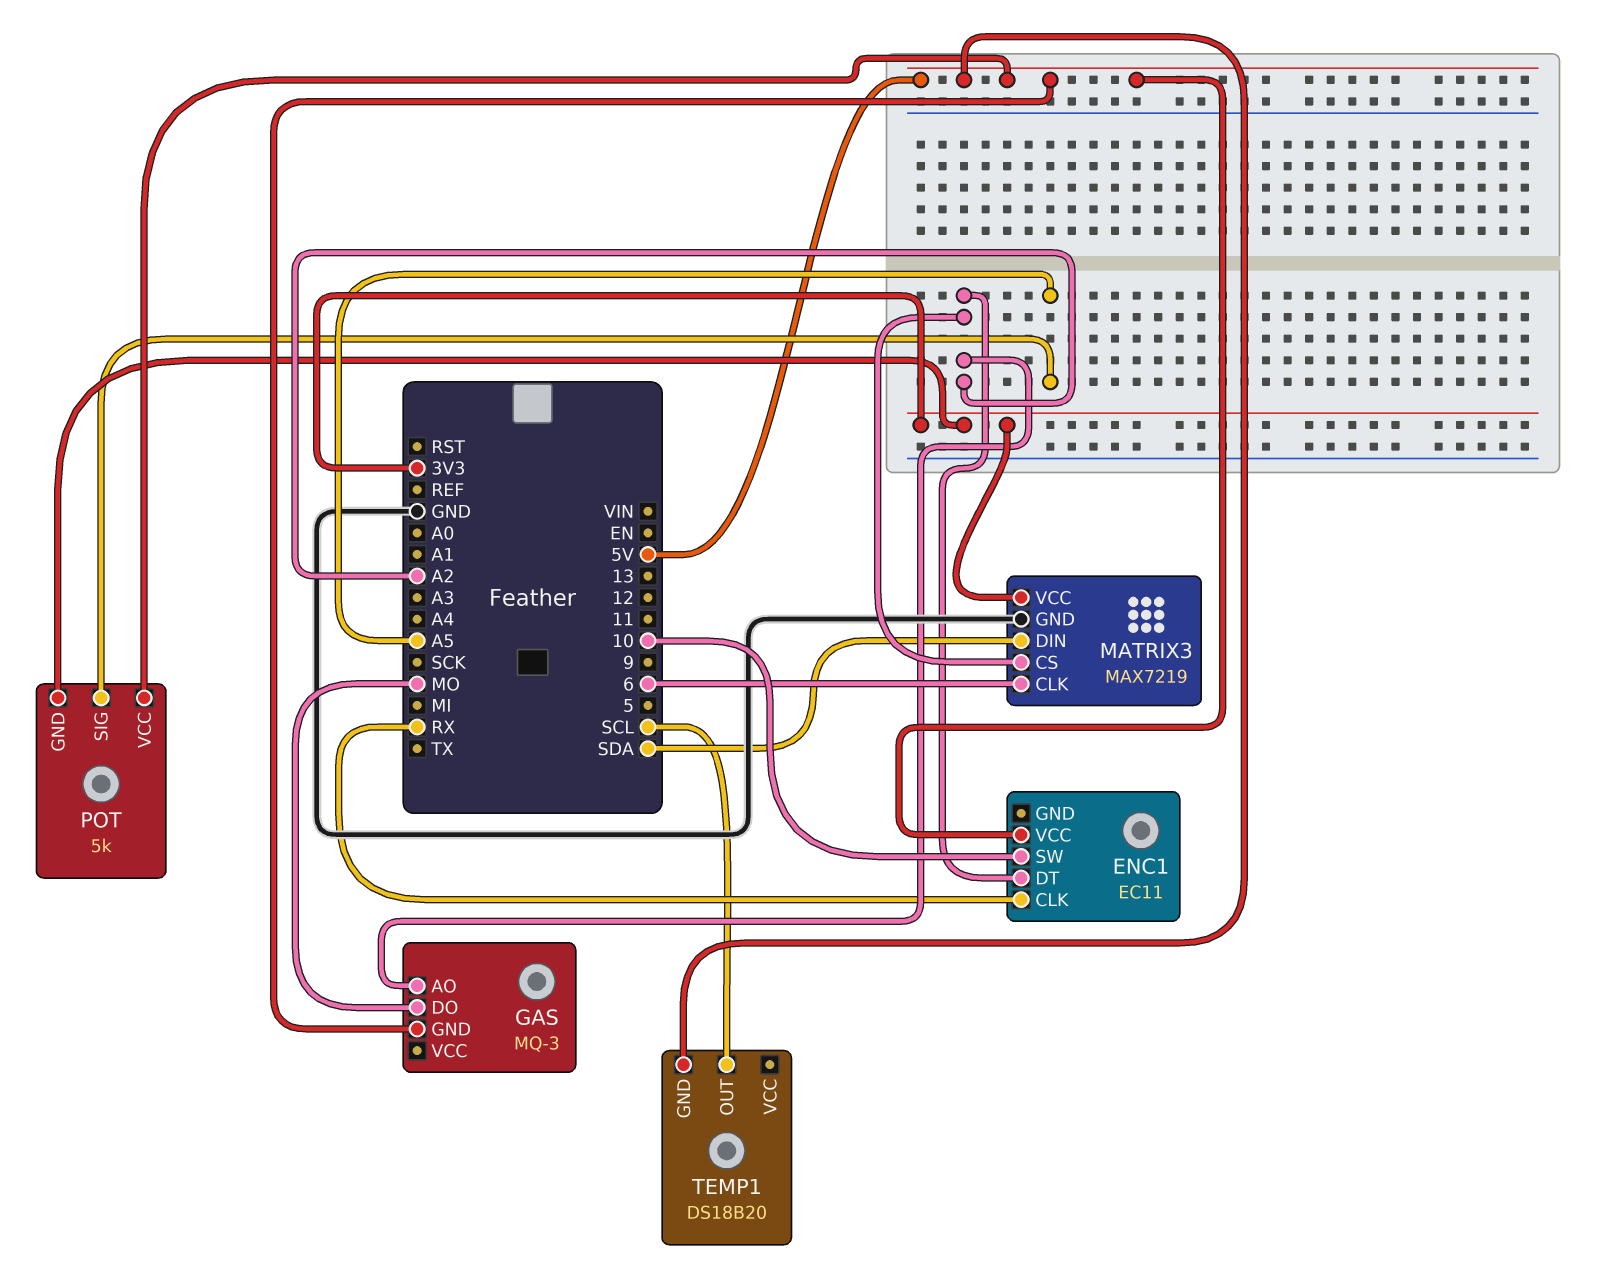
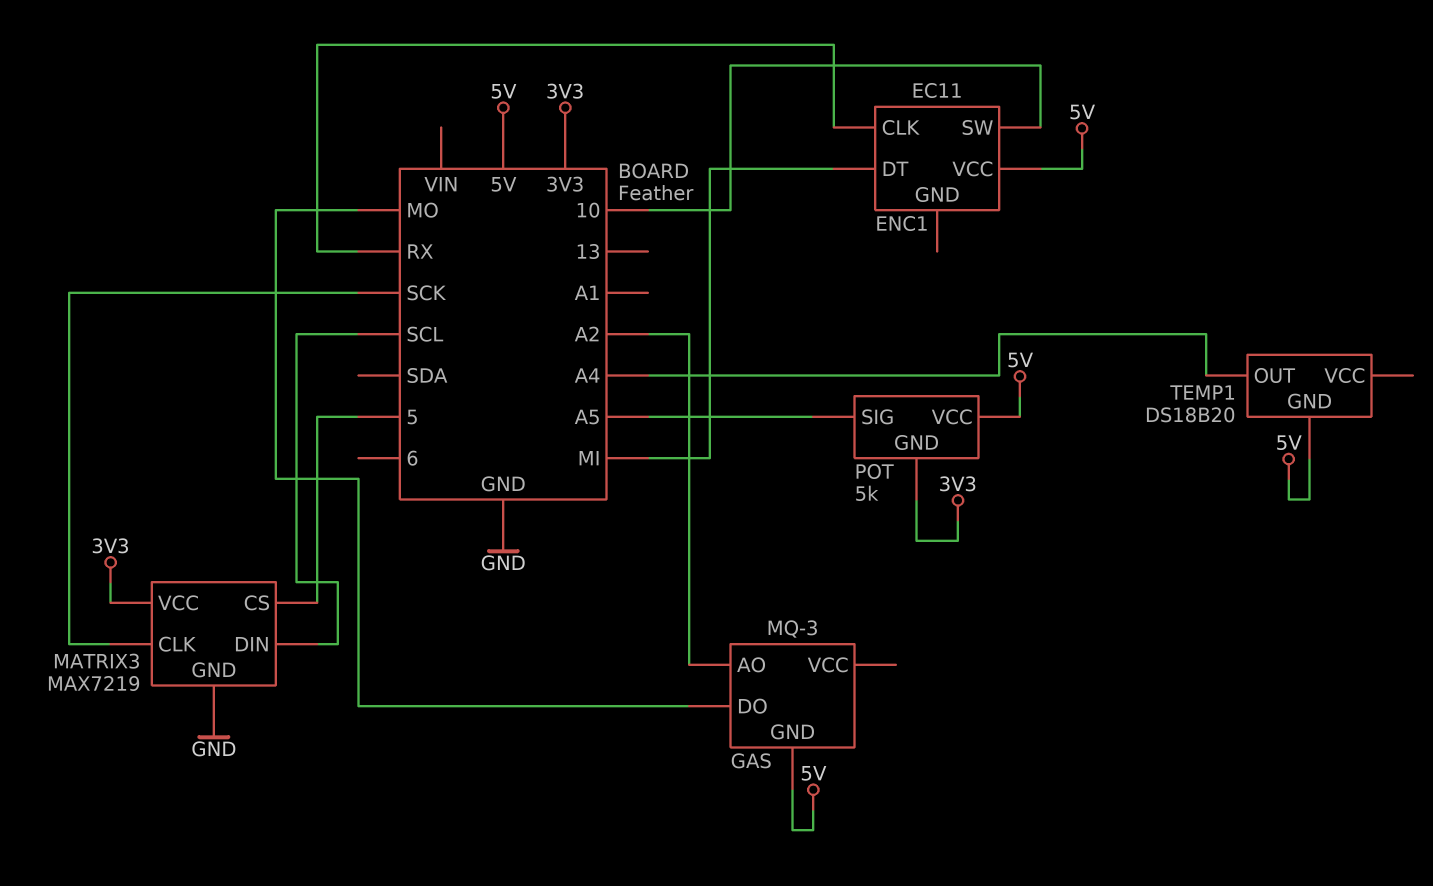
ENC1 pin DT: A2 -> MI
MATRIX3 pin CLK: 6 -> SCK
MATRIX3 pin CS: A2 -> 5
MATRIX3 pin DIN: SDA -> SCL
TEMP1 pin OUT: SCL -> A4

